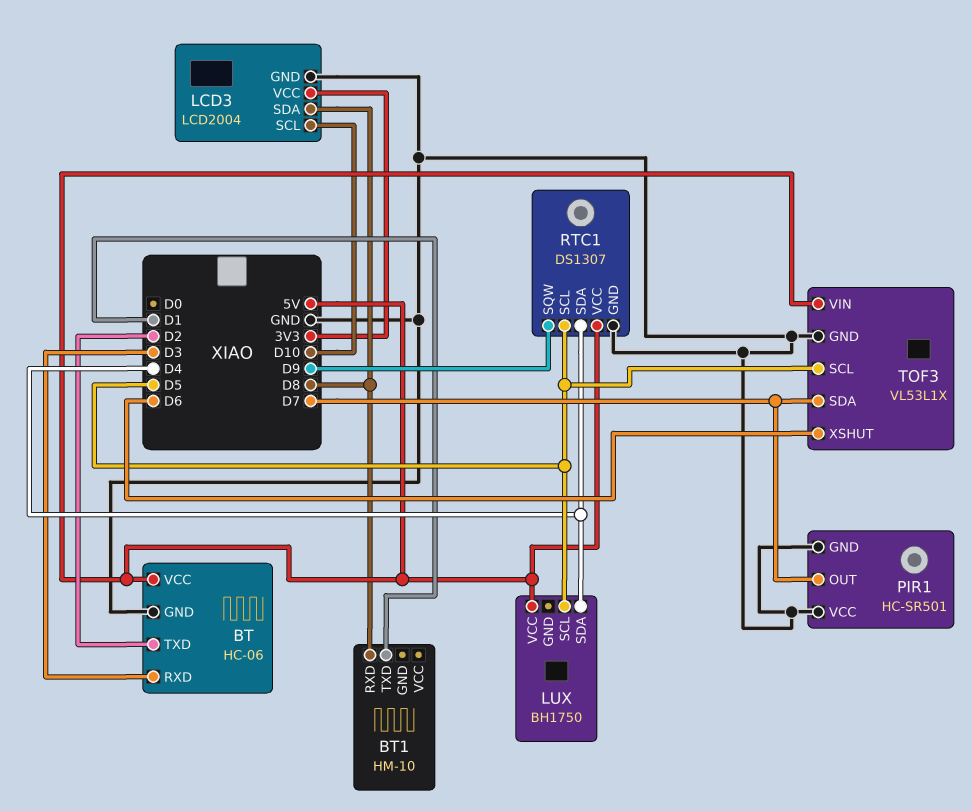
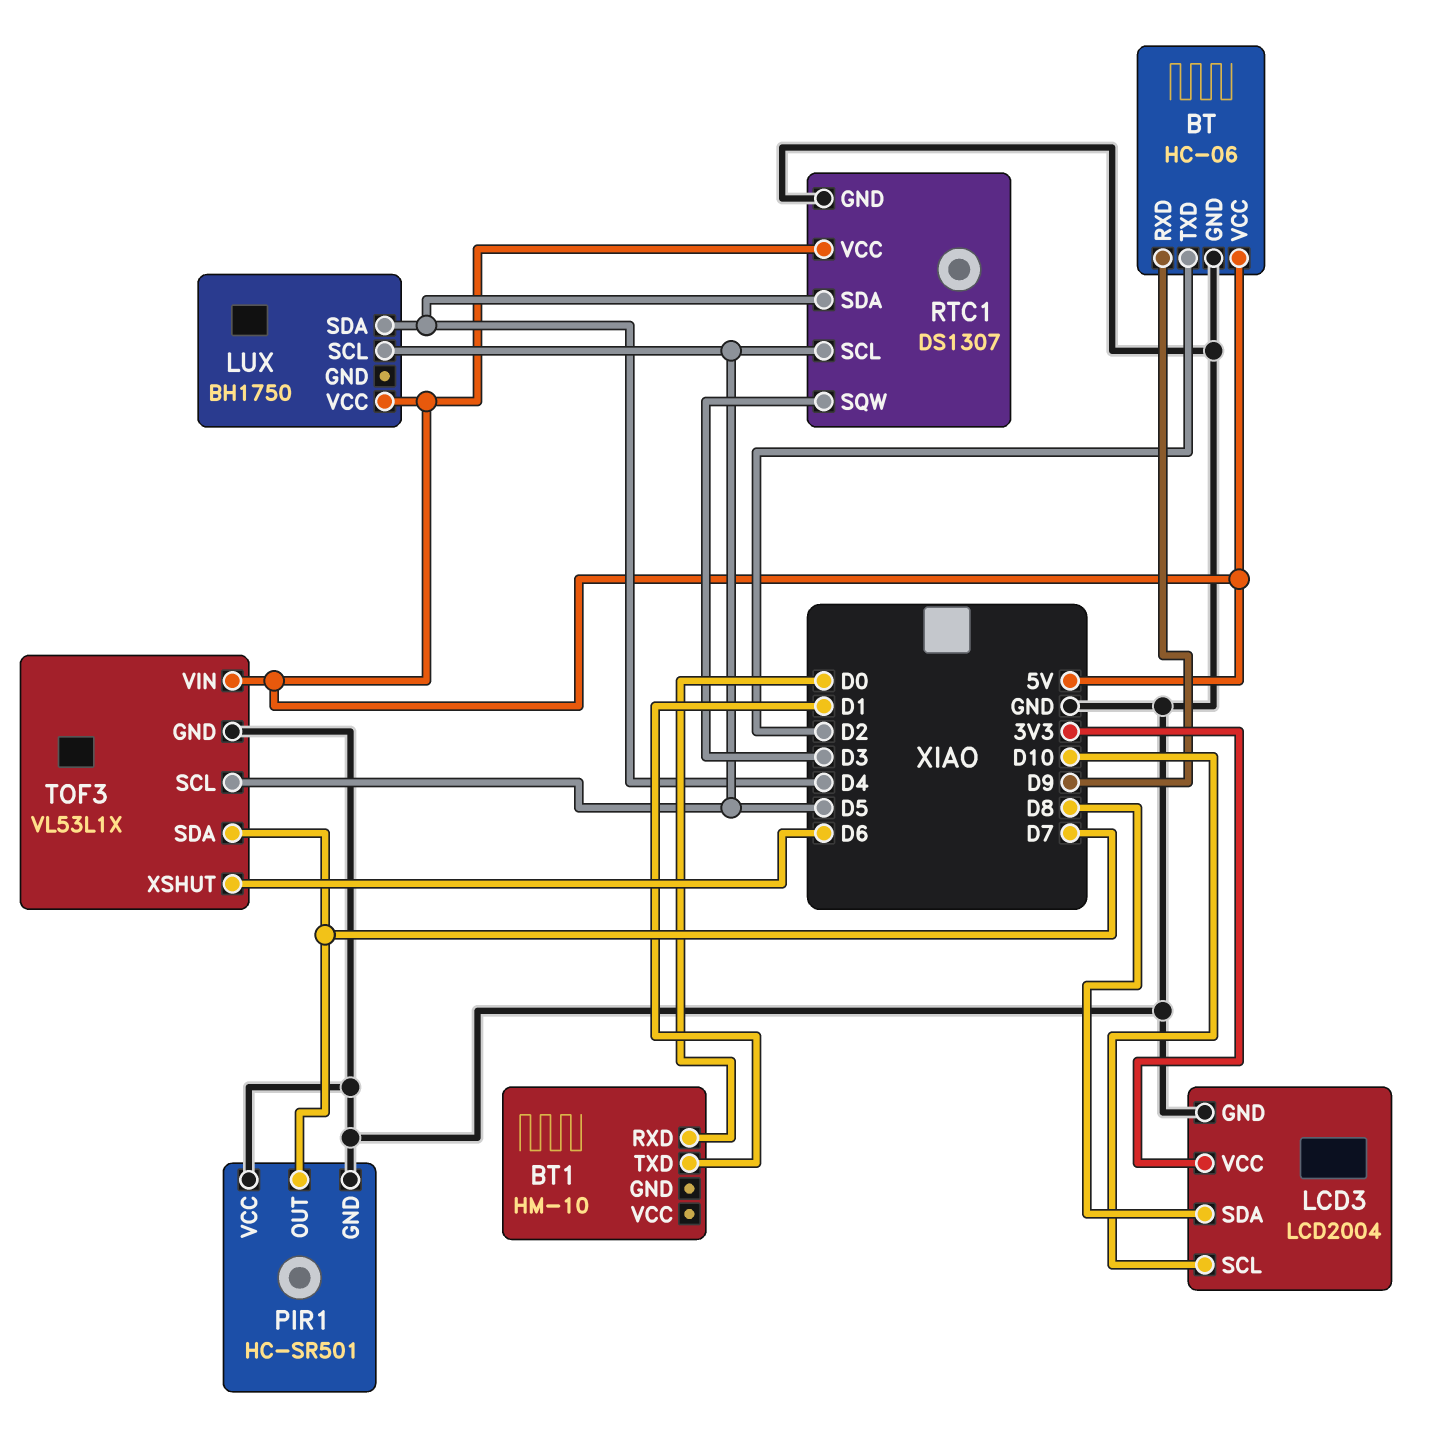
BT pin RXD: D3 -> D9
BT1 pin RXD: D8 -> D0
RTC1 pin SQW: D9 -> D3

